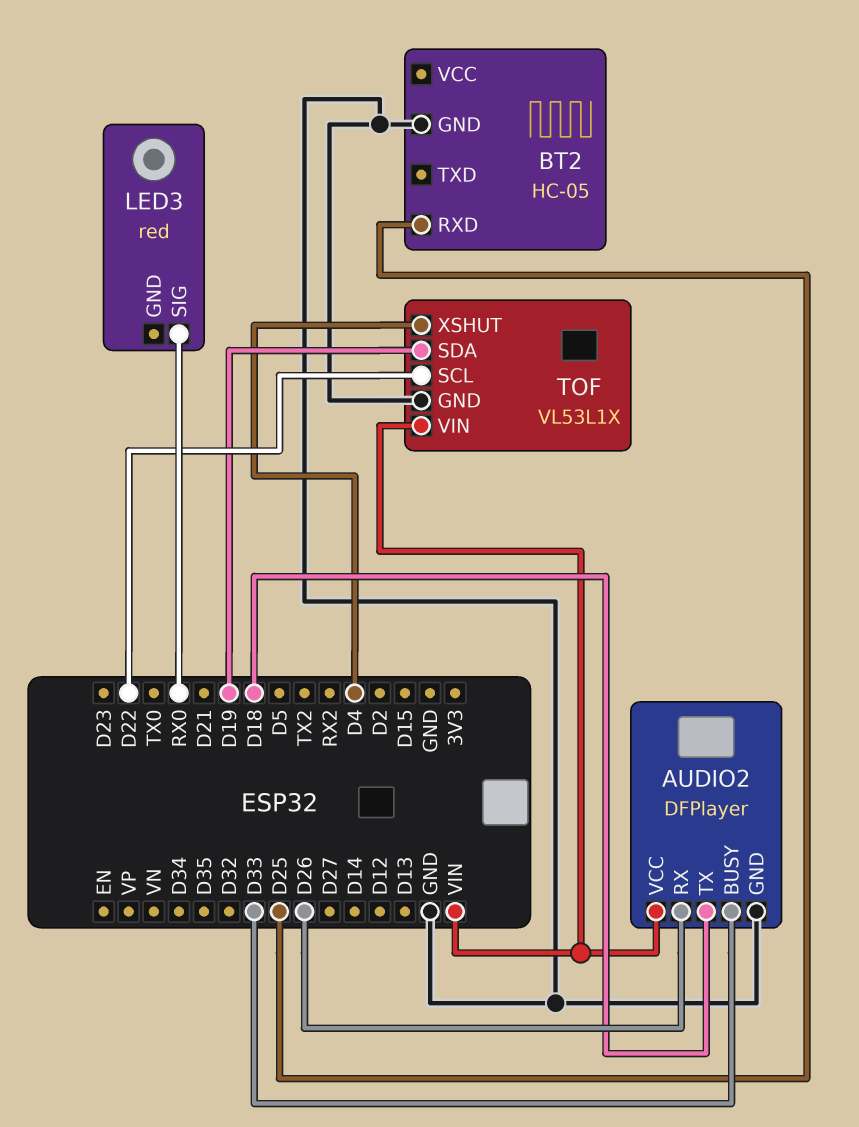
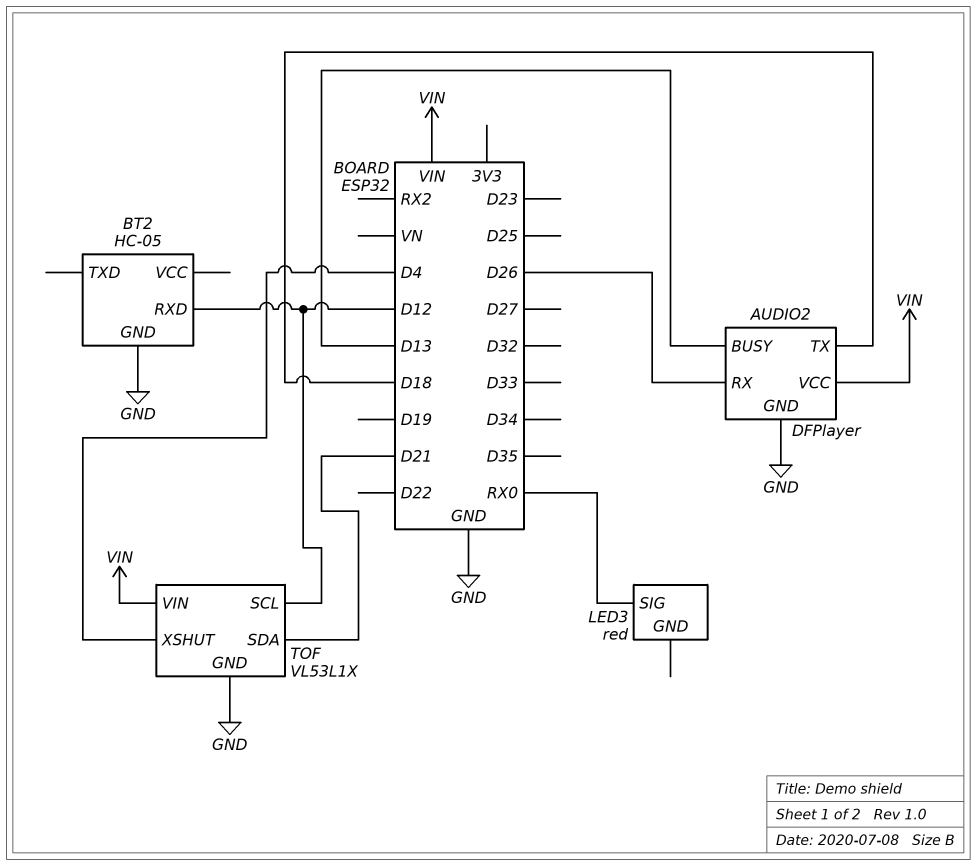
AUDIO2 pin BUSY: D33 -> D13
BT2 pin RXD: D25 -> D12
TOF pin SCL: D22 -> D12
TOF pin SDA: D19 -> D21

